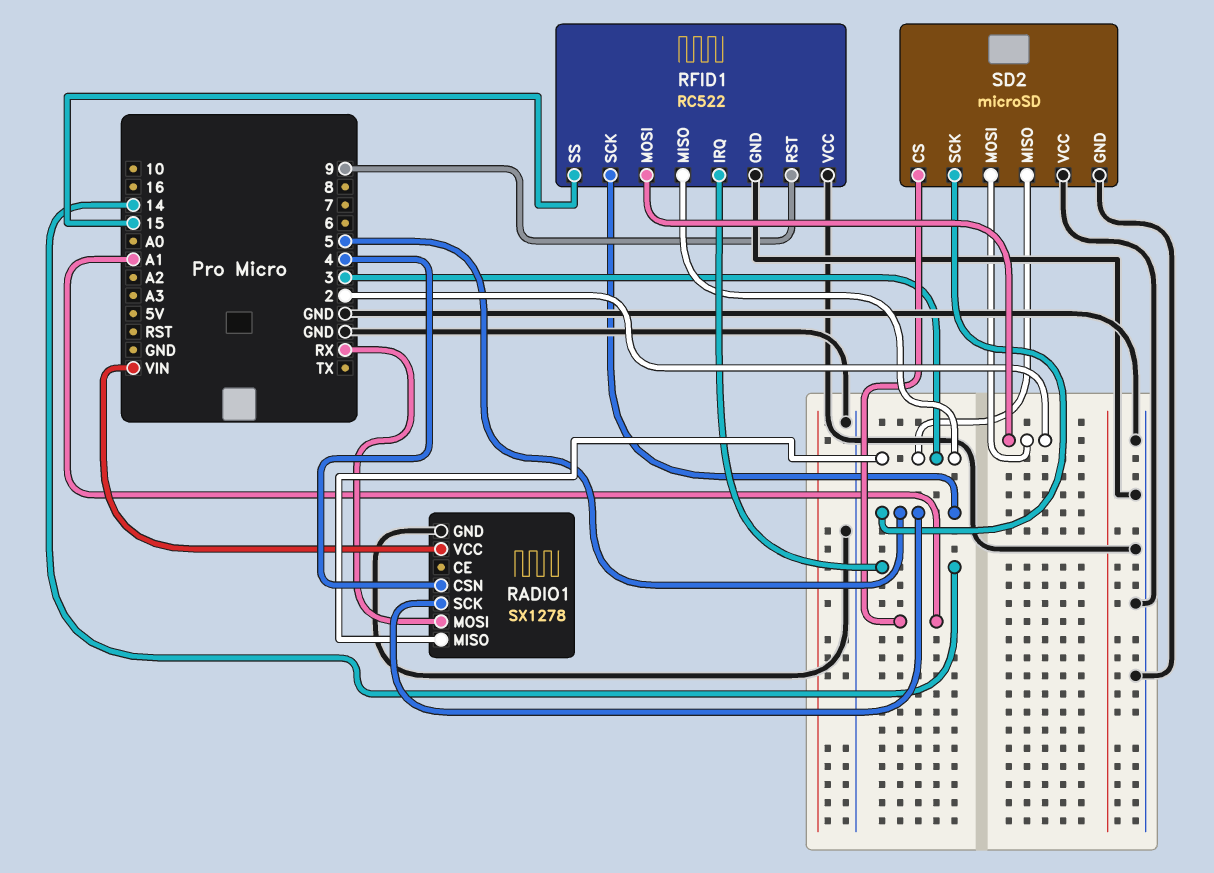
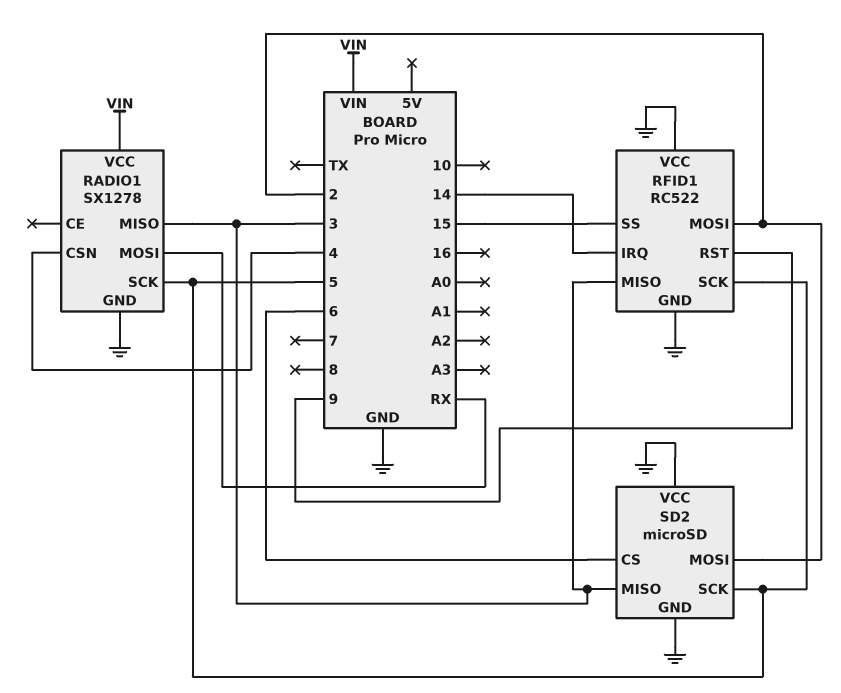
SD2 pin CS: A1 -> 6

